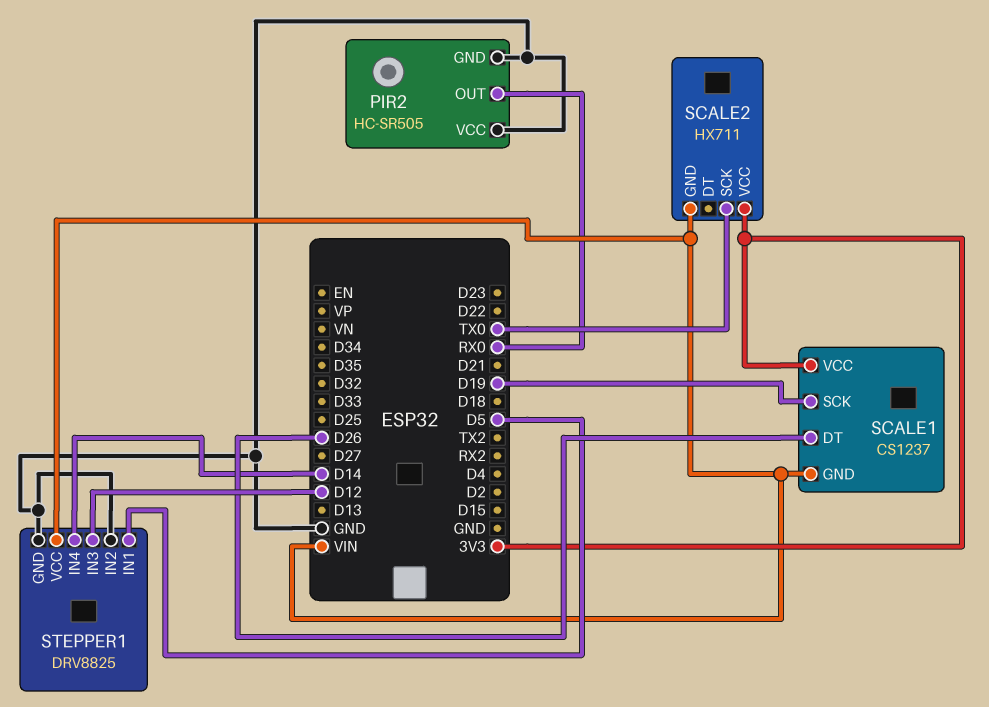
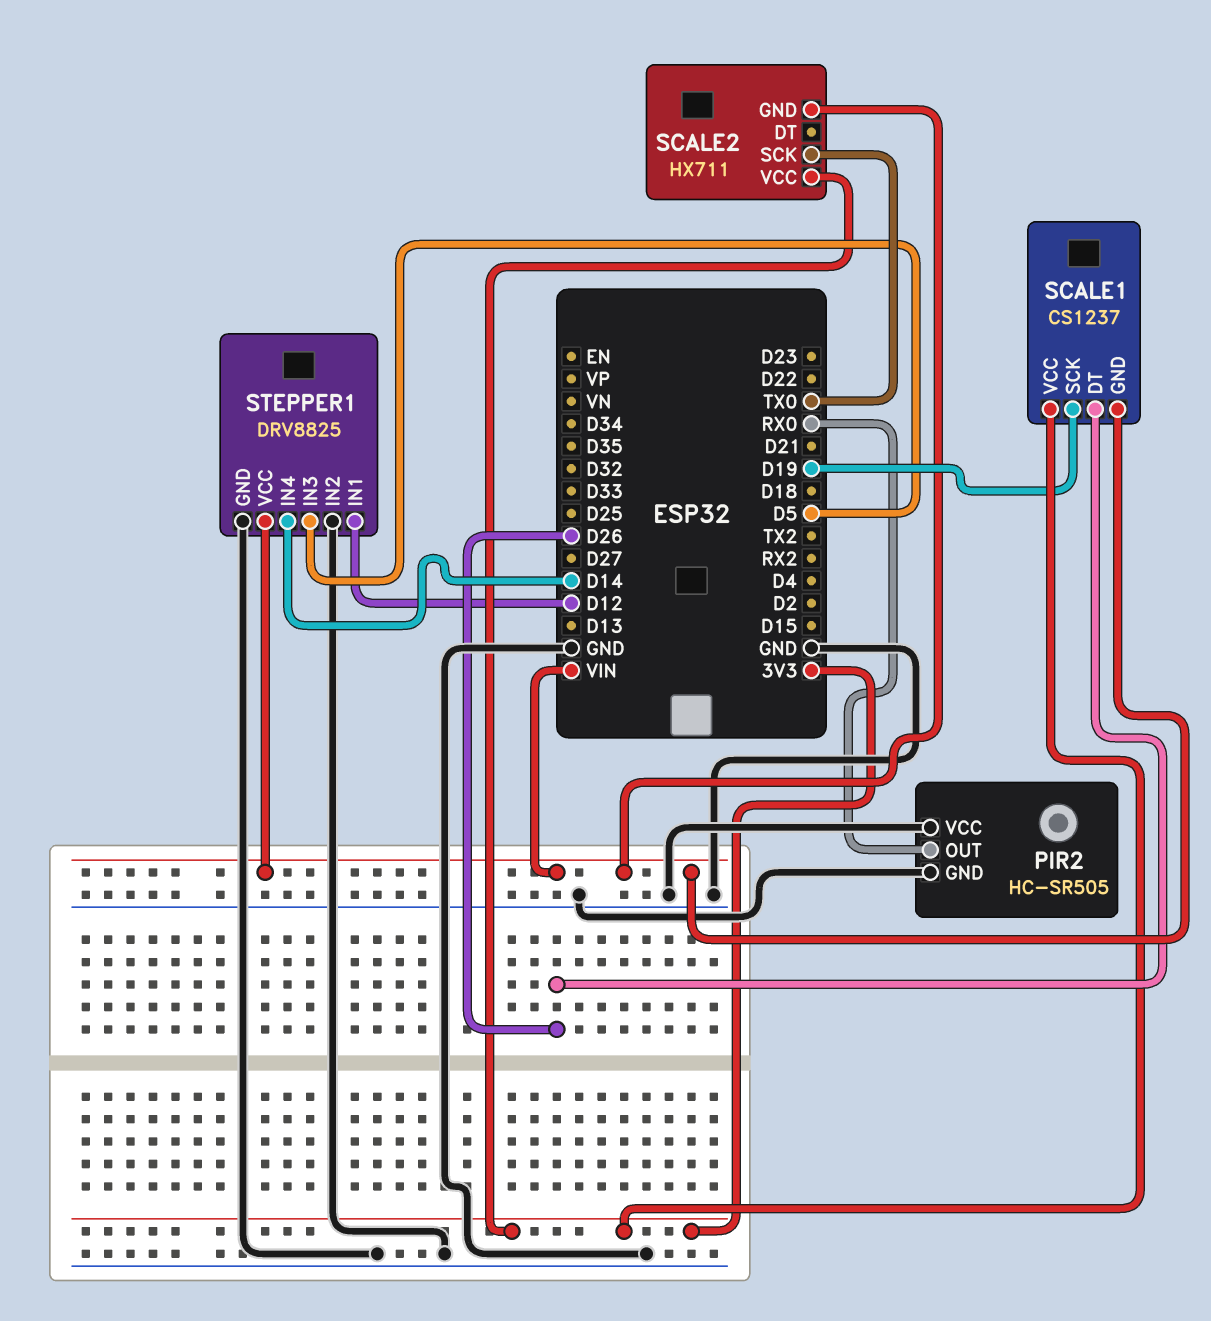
STEPPER1 pin IN1: D5 -> D12
STEPPER1 pin IN3: D12 -> D5

